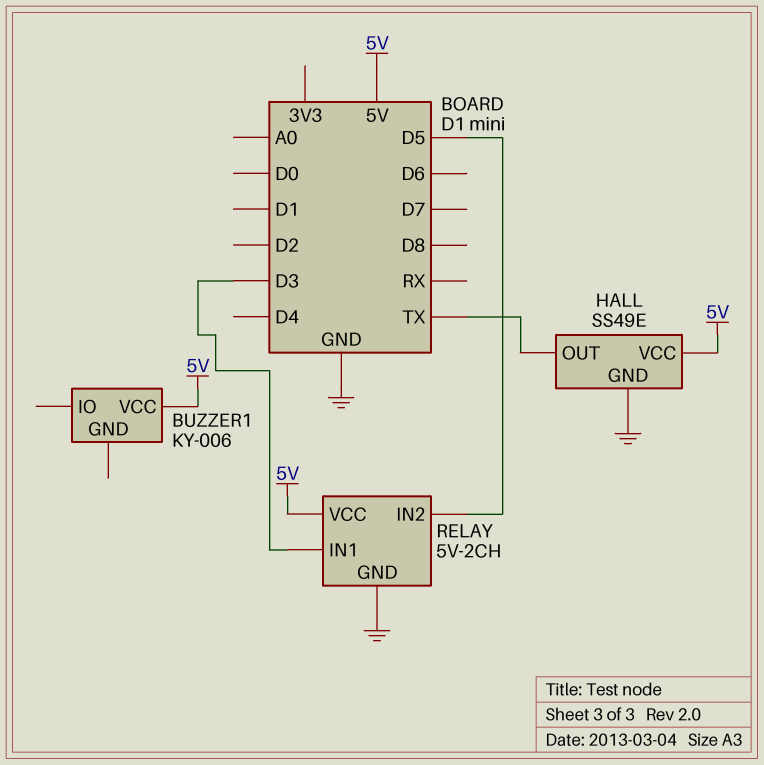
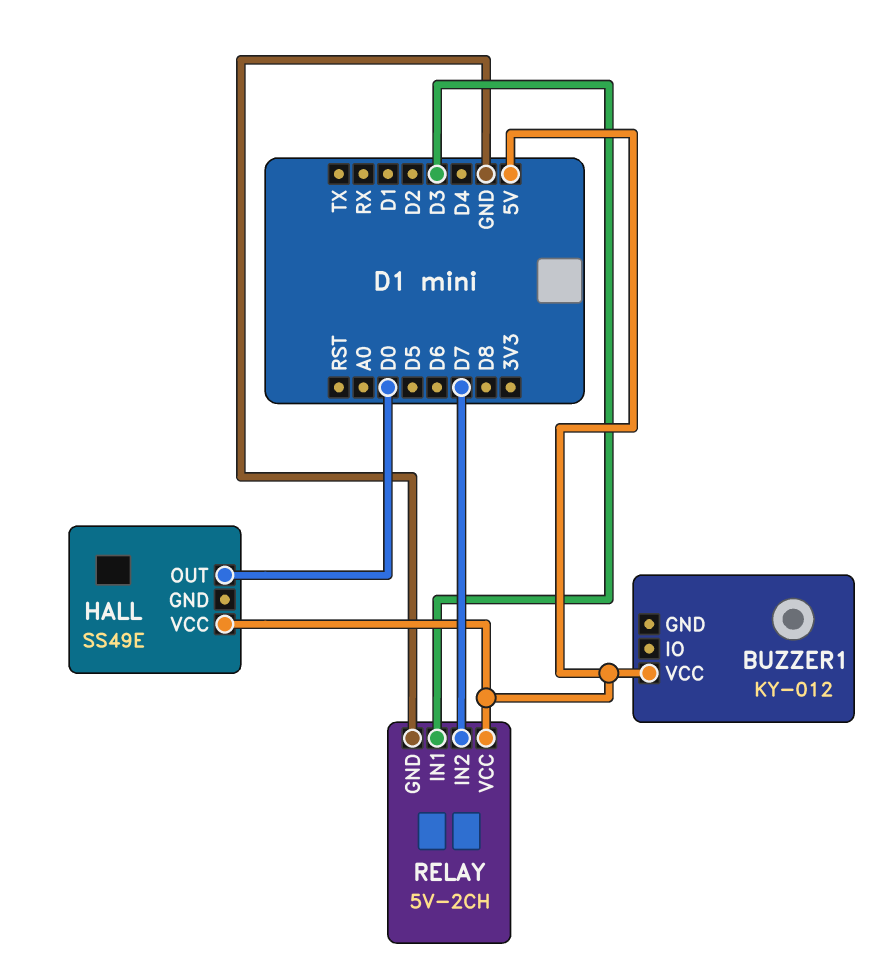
BUZZER1: KY-006 -> KY-012
HALL pin GND: GND -> none
HALL pin OUT: TX -> D0
RELAY pin IN2: D5 -> D7

